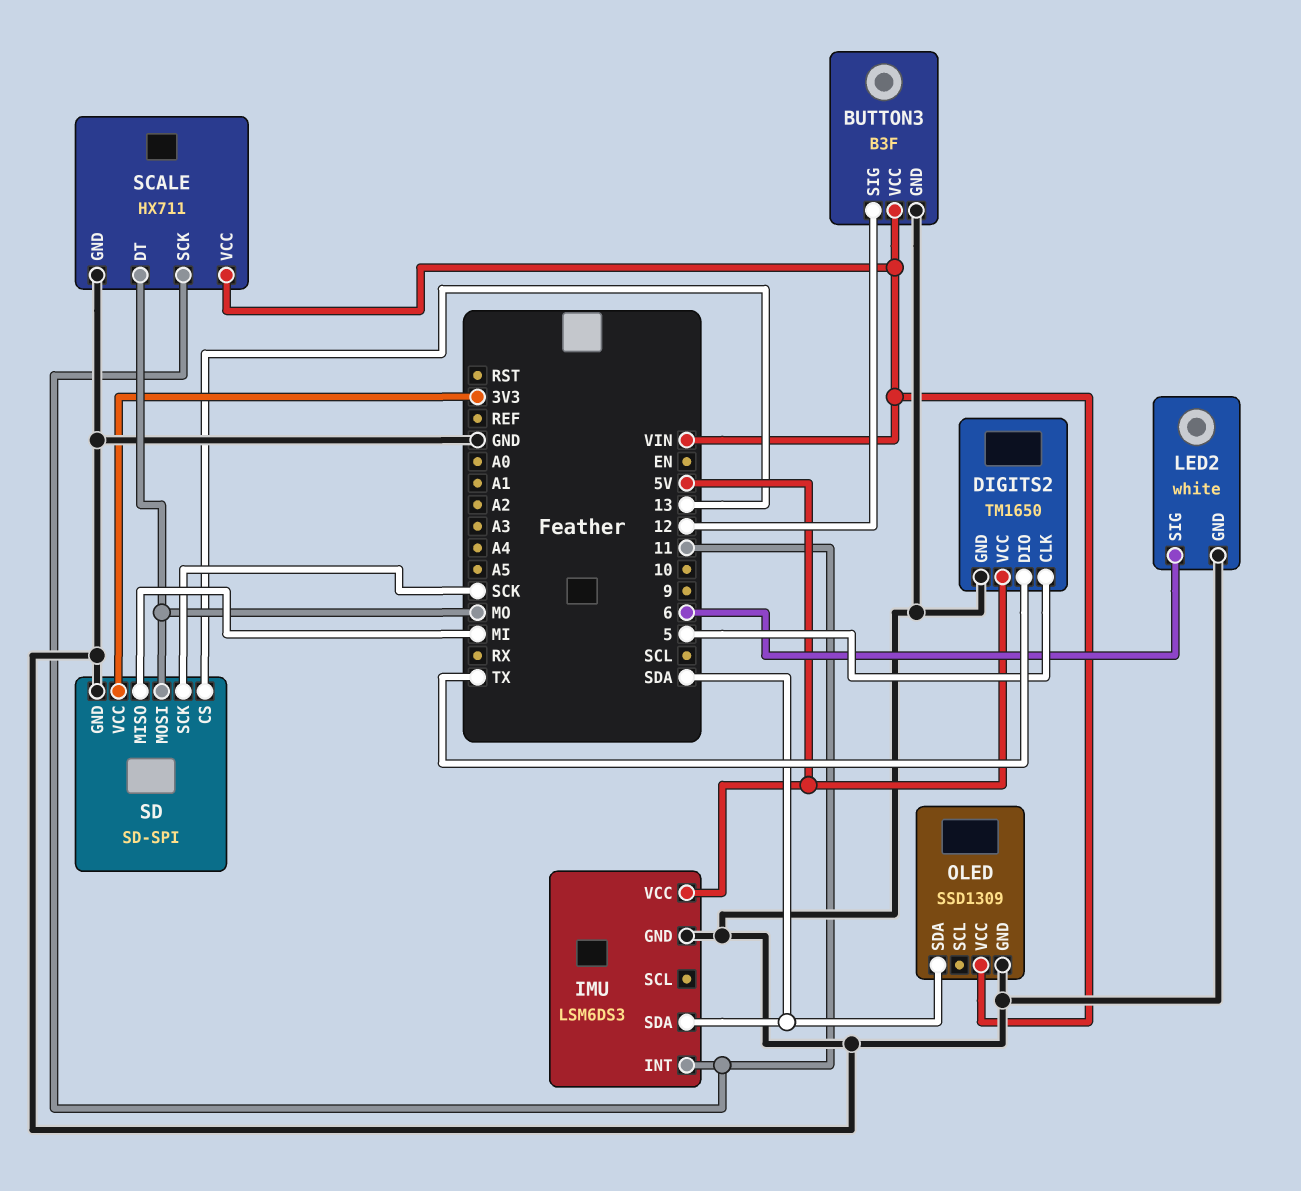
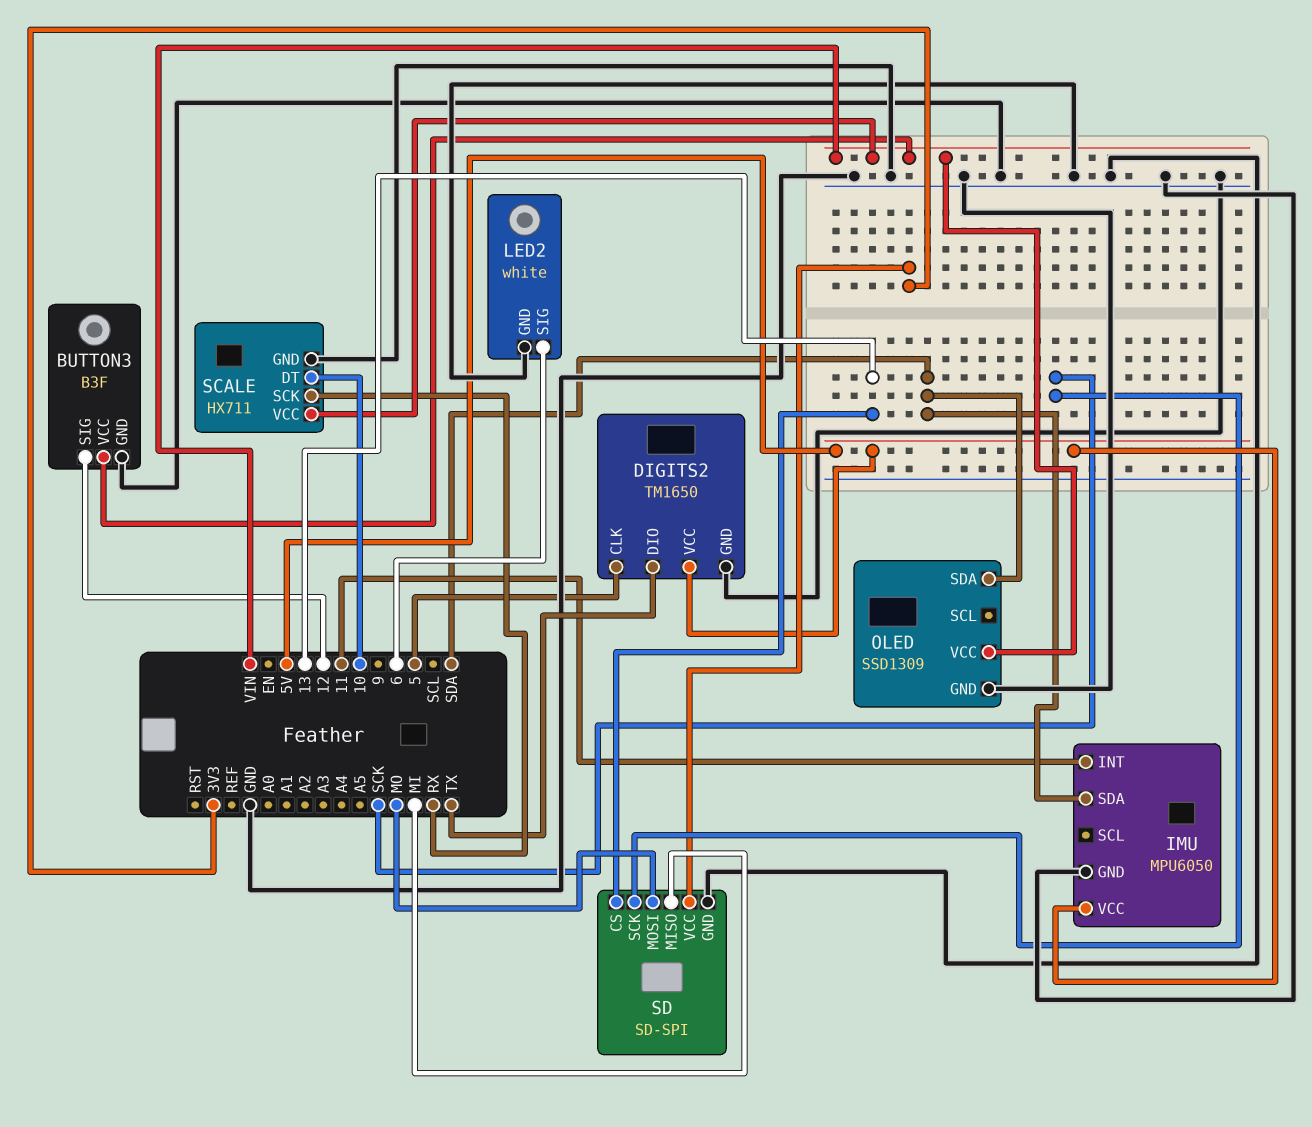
IMU: LSM6DS3 -> MPU6050
SCALE pin DT: MO -> 10
SCALE pin SCK: 11 -> RX

